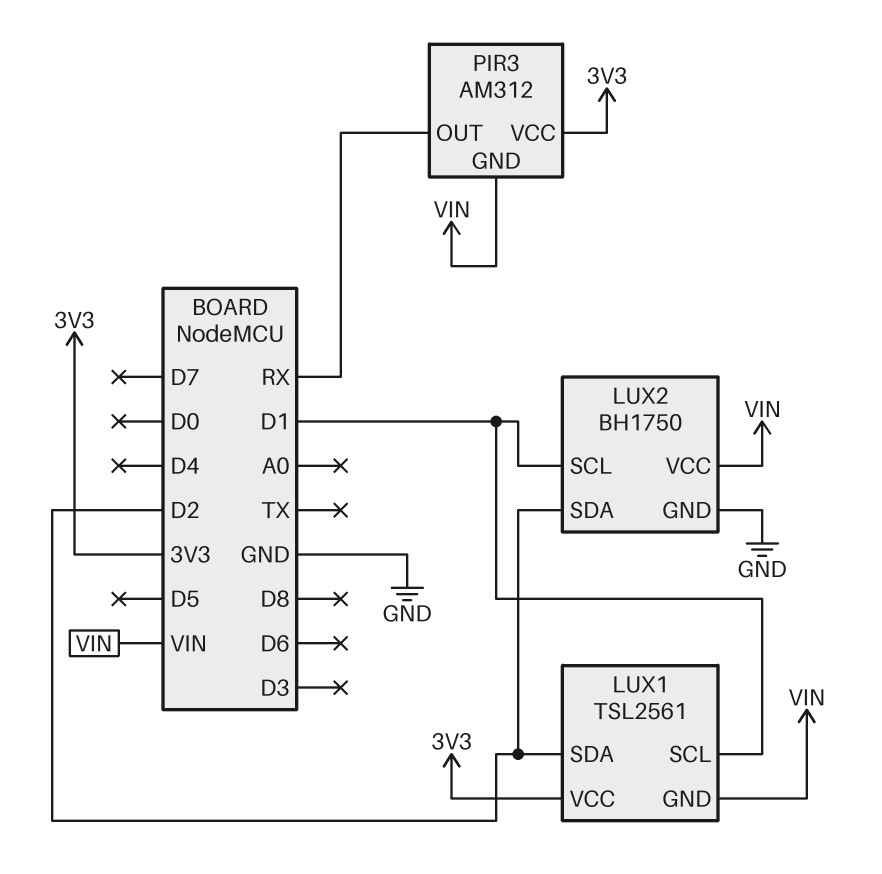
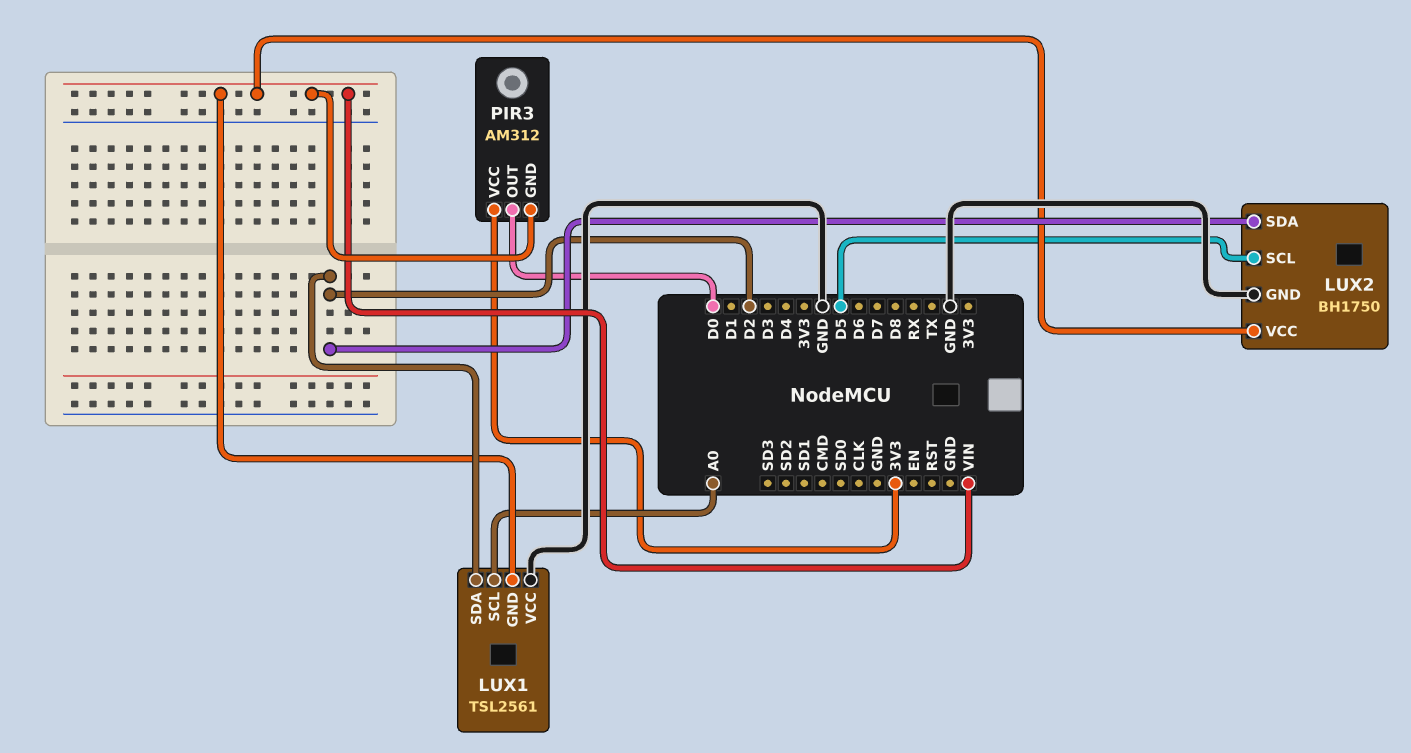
LUX1 pin SCL: D1 -> A0
LUX1 pin VCC: 3V3 -> GND
LUX2 pin SCL: D1 -> D5
PIR3 pin OUT: RX -> D0

